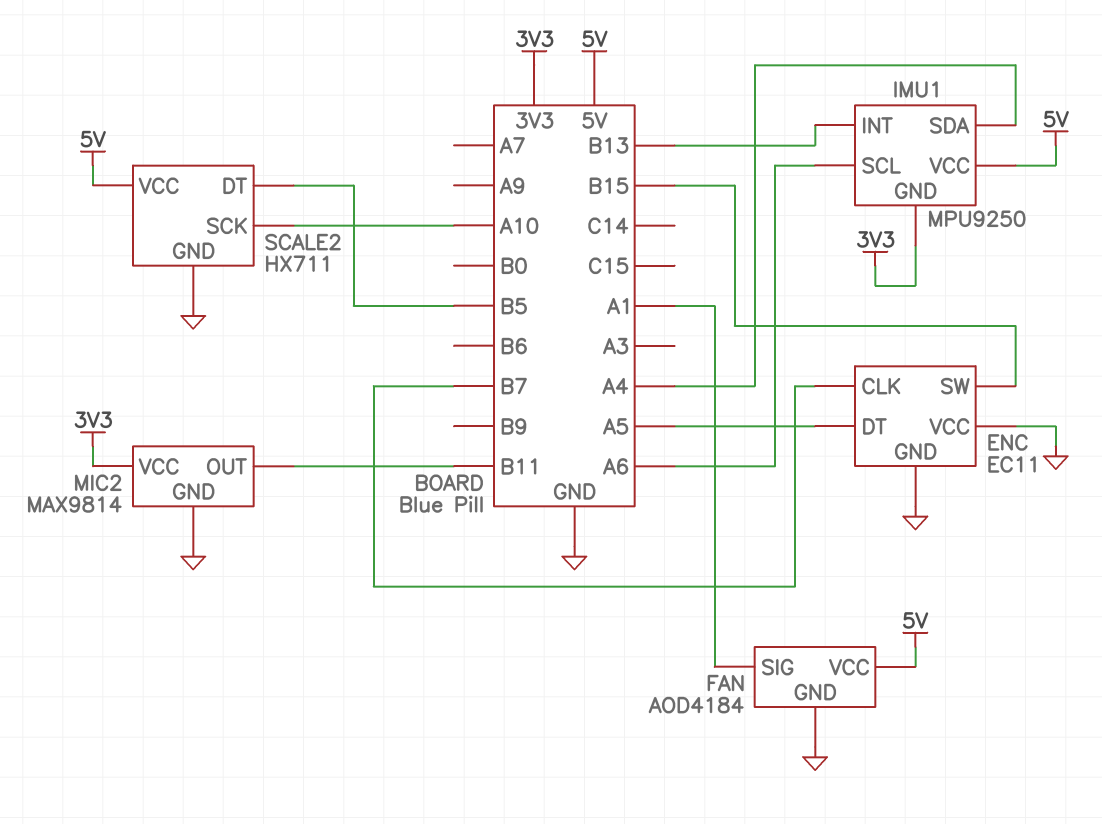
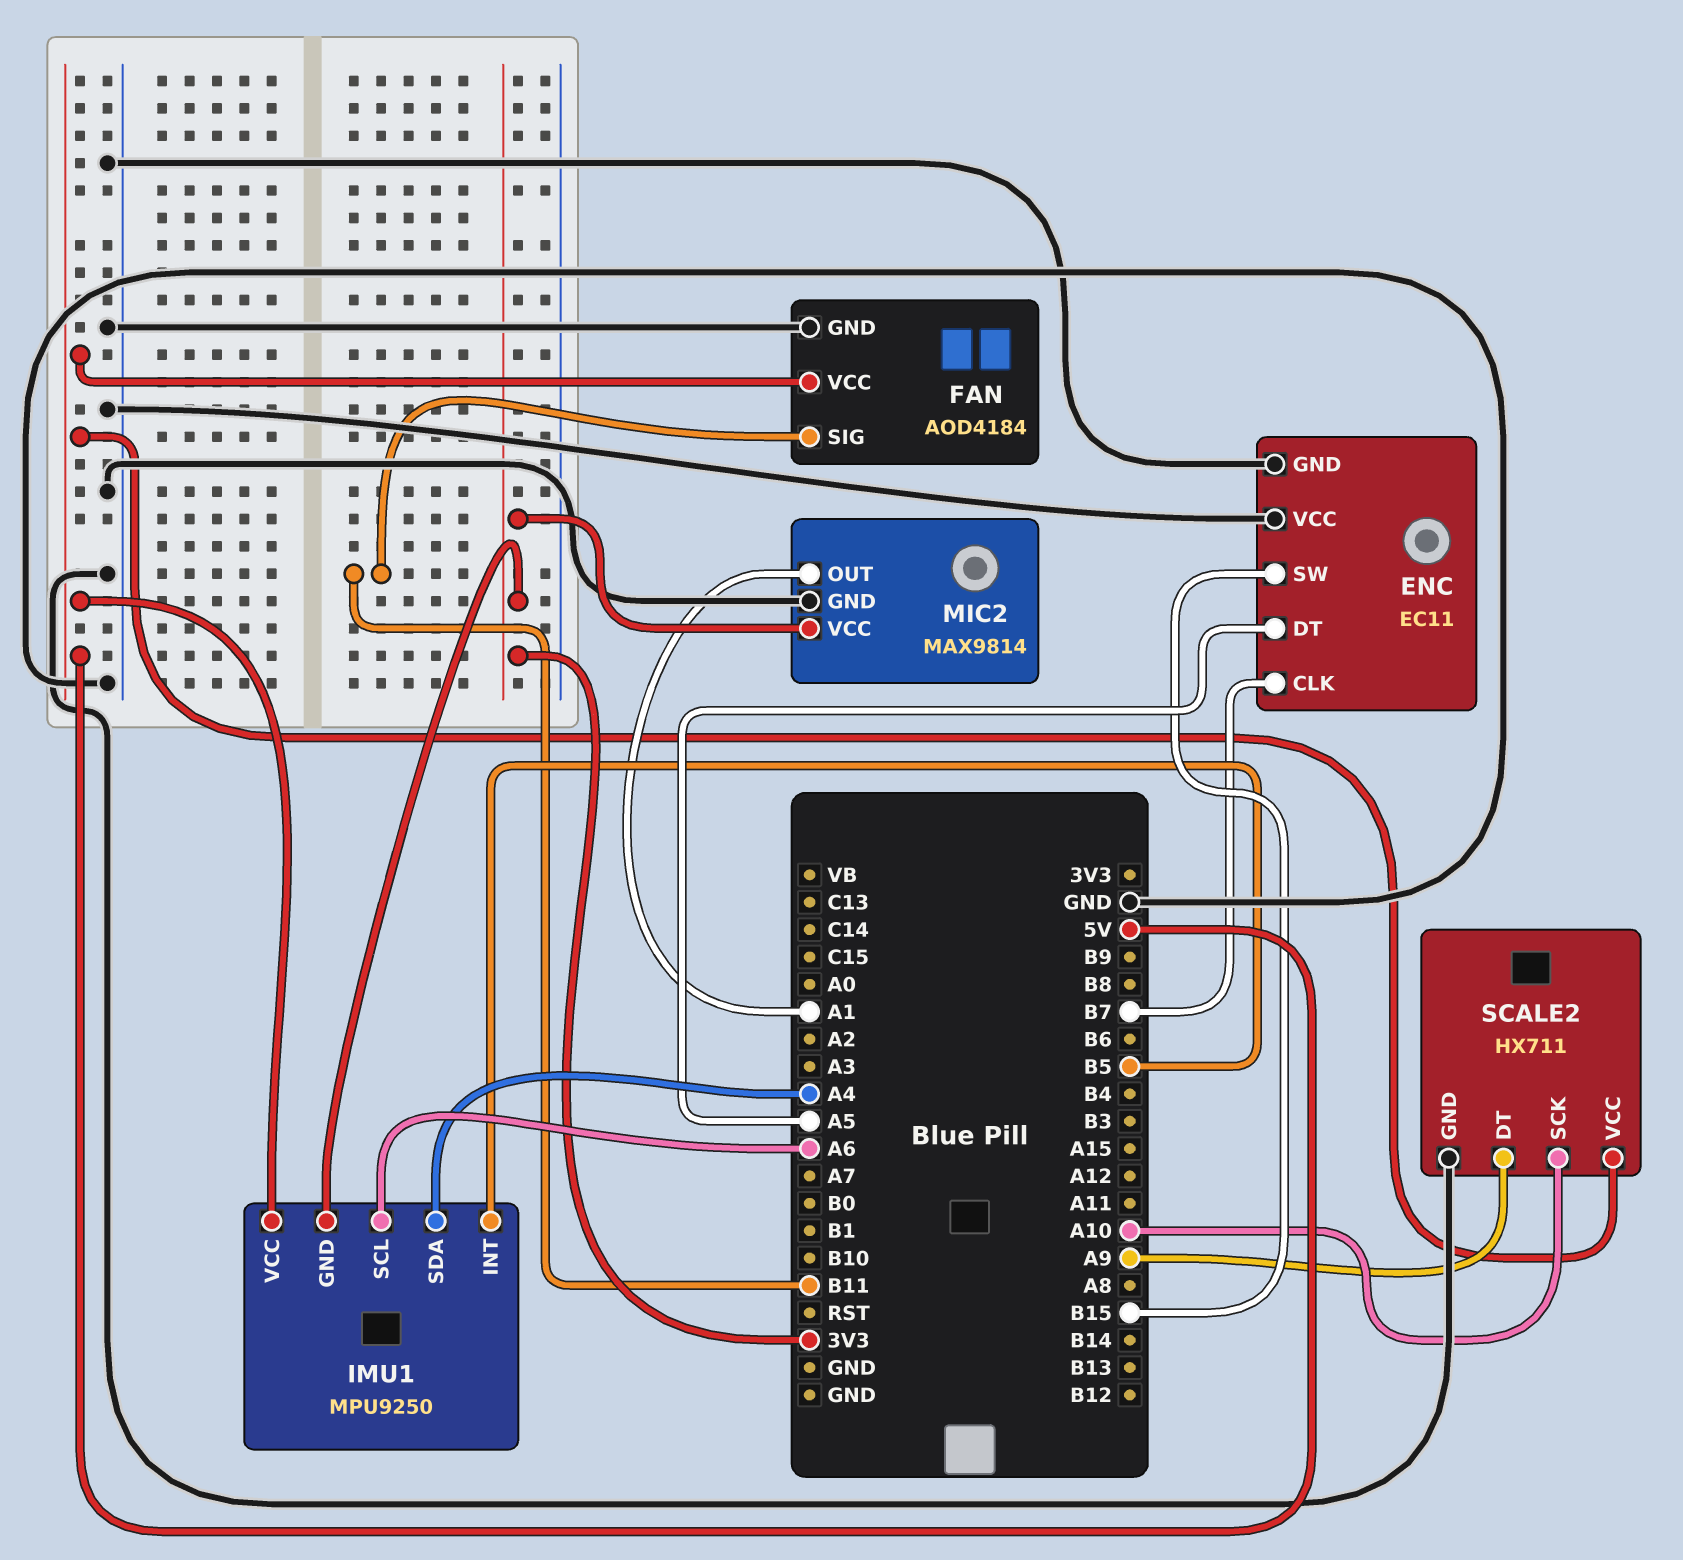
FAN pin SIG: A1 -> B11
IMU1 pin INT: B13 -> B5
MIC2 pin OUT: B11 -> A1
SCALE2 pin DT: B5 -> A9

